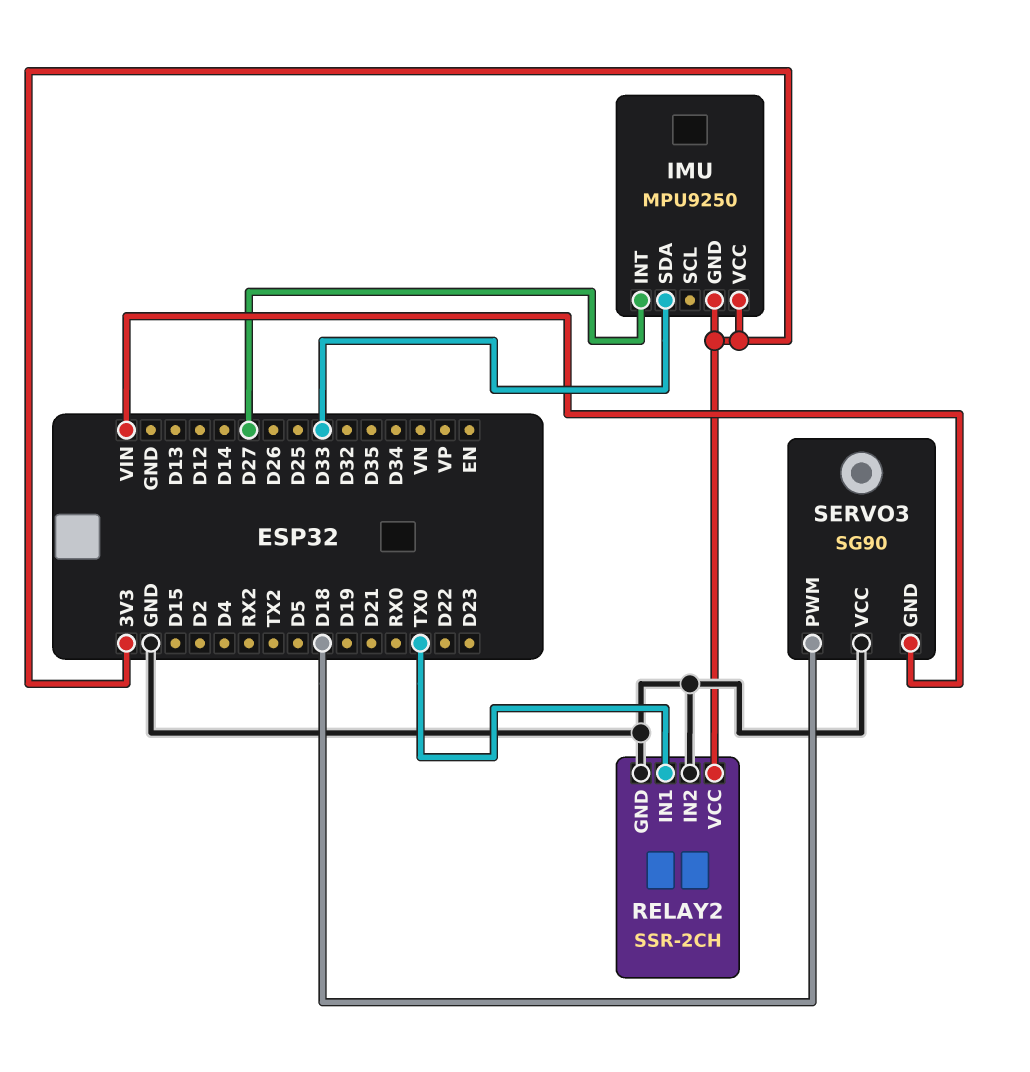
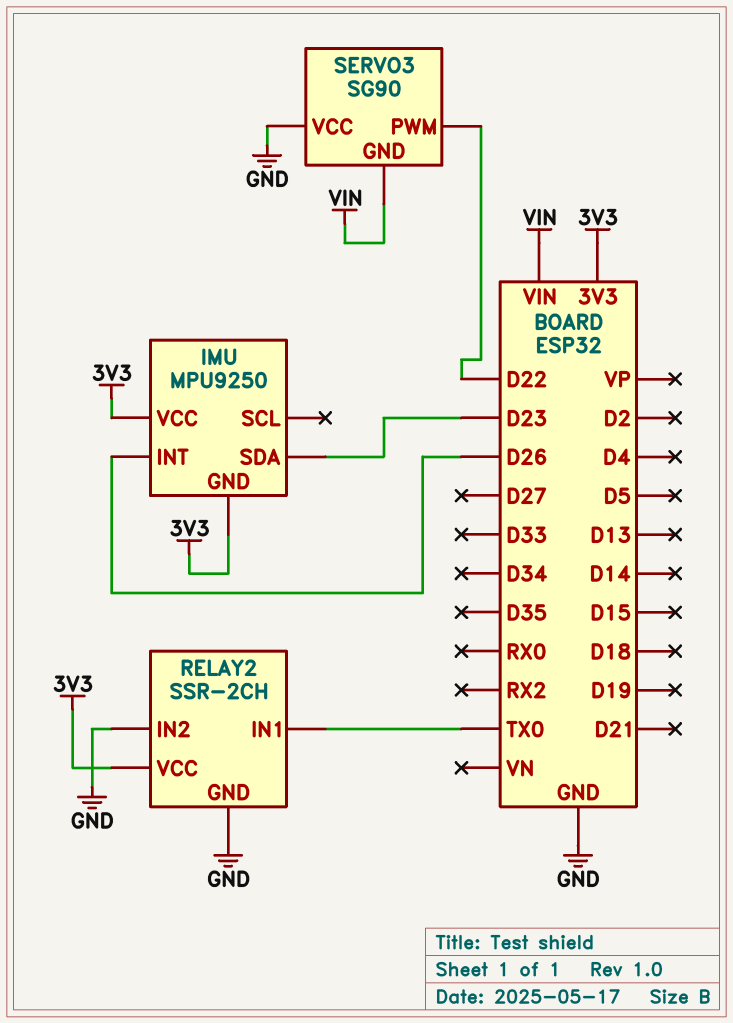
IMU pin INT: D27 -> D26
IMU pin SDA: D33 -> D23
SERVO3 pin PWM: D18 -> D22

